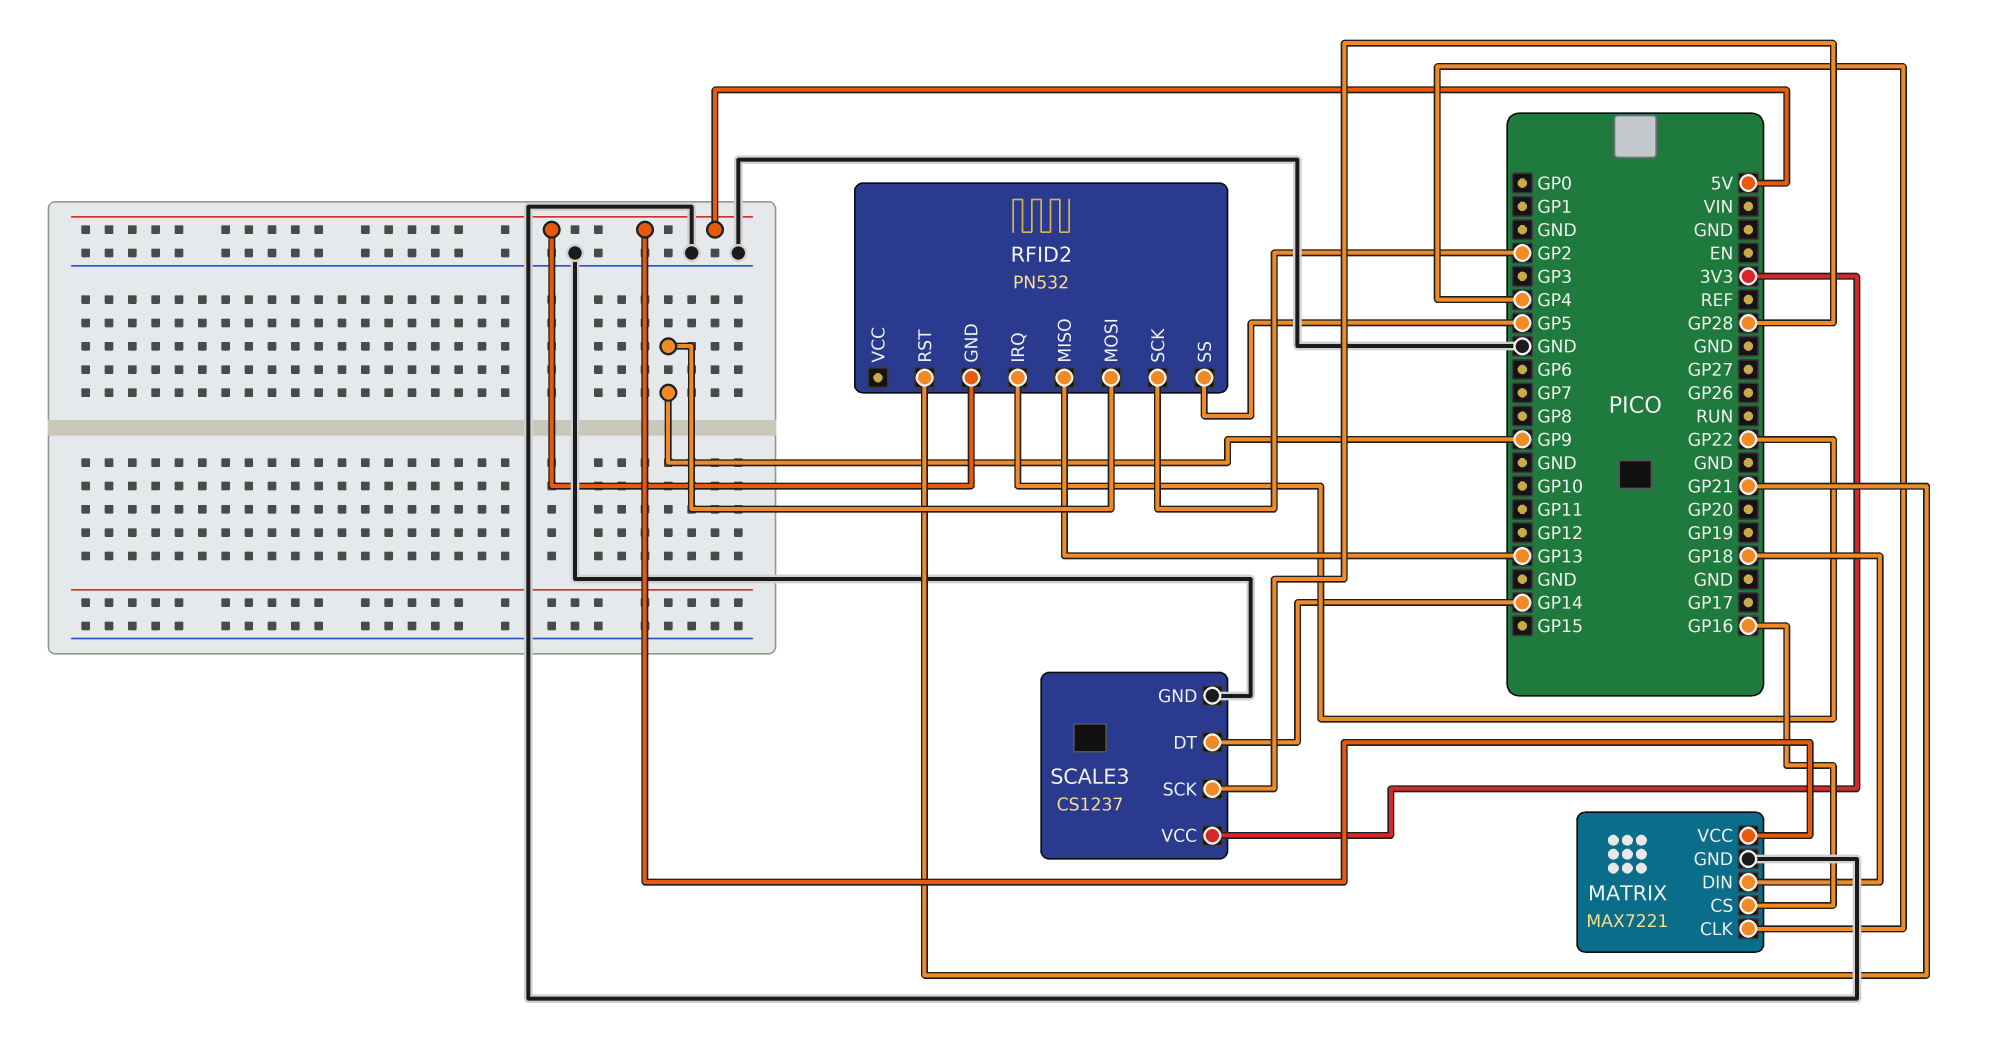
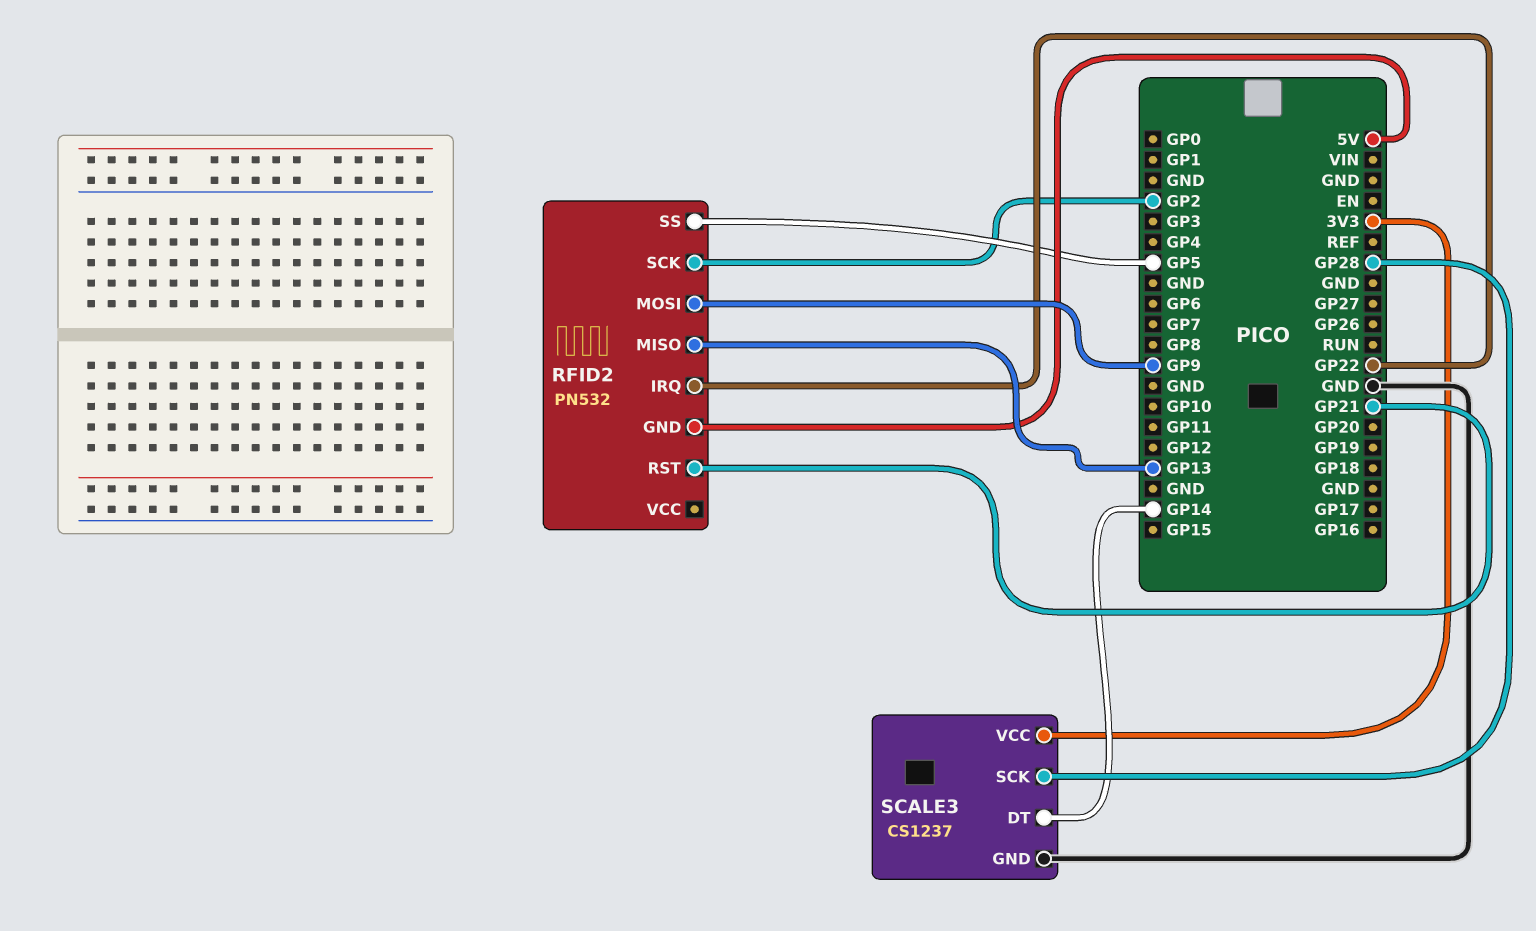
MATRIX: MAX7221 -> none
MATRIX pin CLK: GP4 -> none
MATRIX pin CS: GP16 -> none
MATRIX pin DIN: GP18 -> none
MATRIX pin GND: GND -> none
MATRIX pin VCC: 5V -> none

